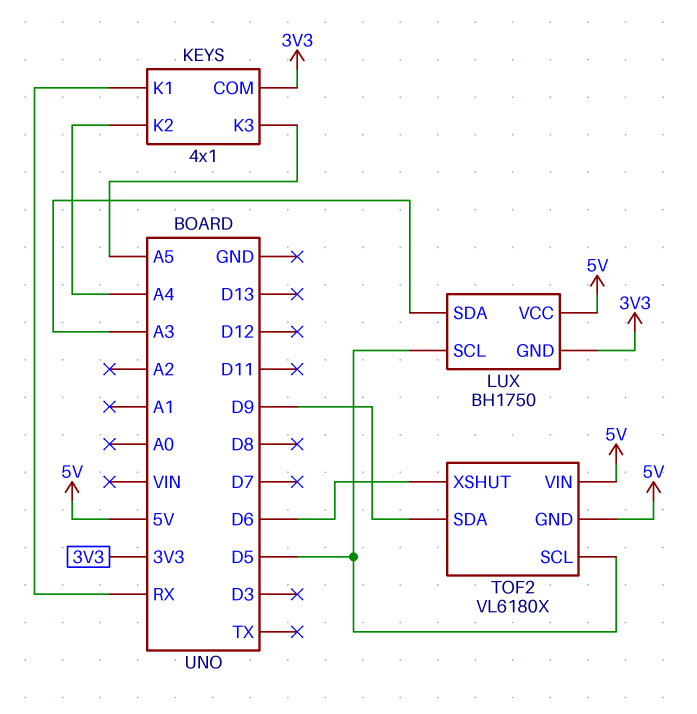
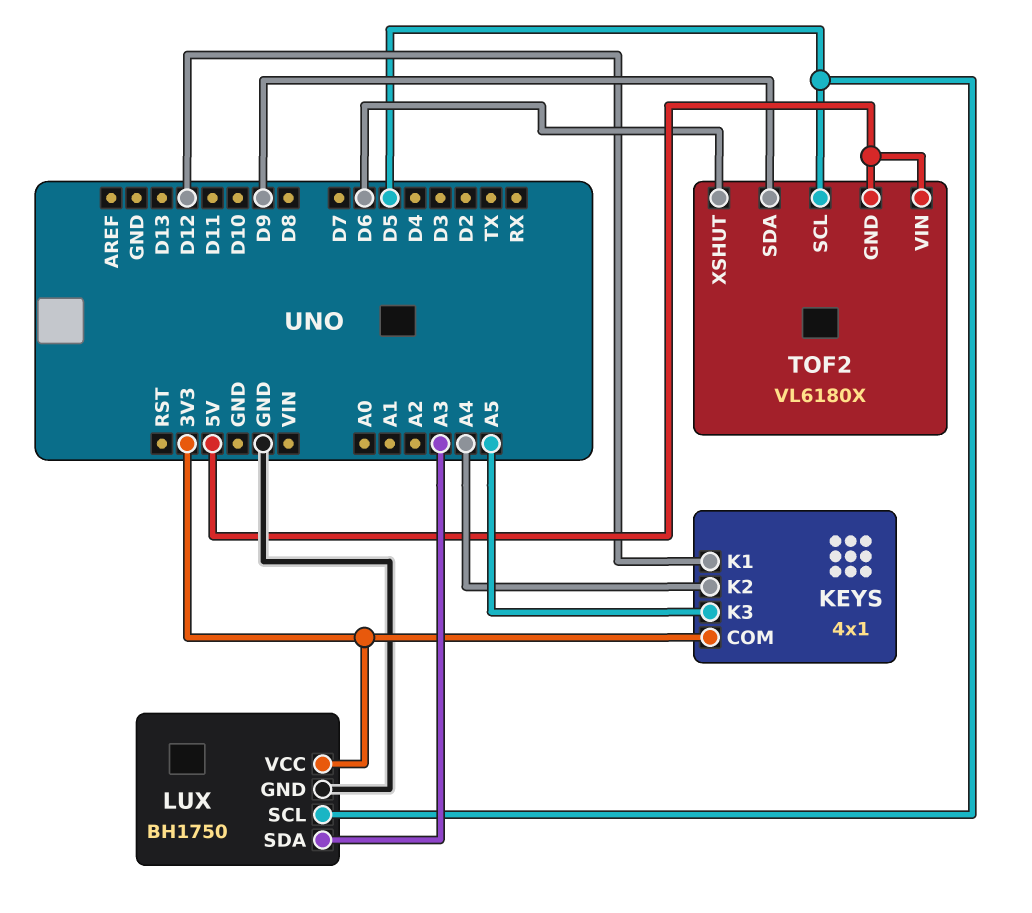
KEYS pin K1: RX -> D12
LUX pin GND: 3V3 -> GND
LUX pin VCC: 5V -> 3V3

